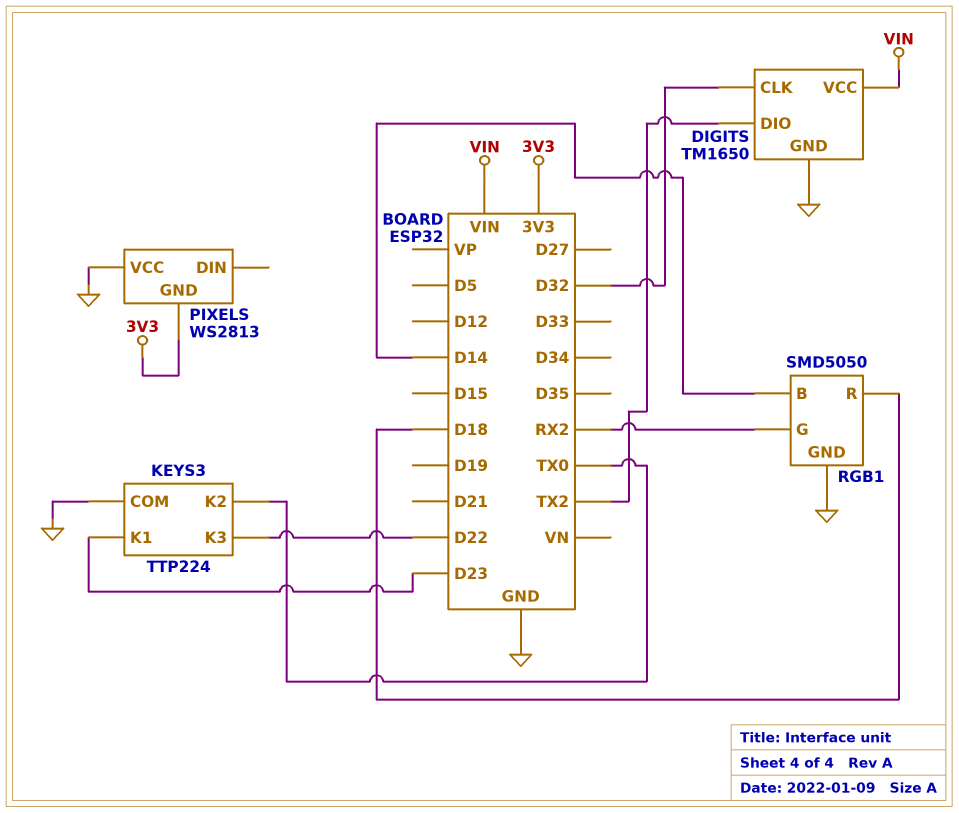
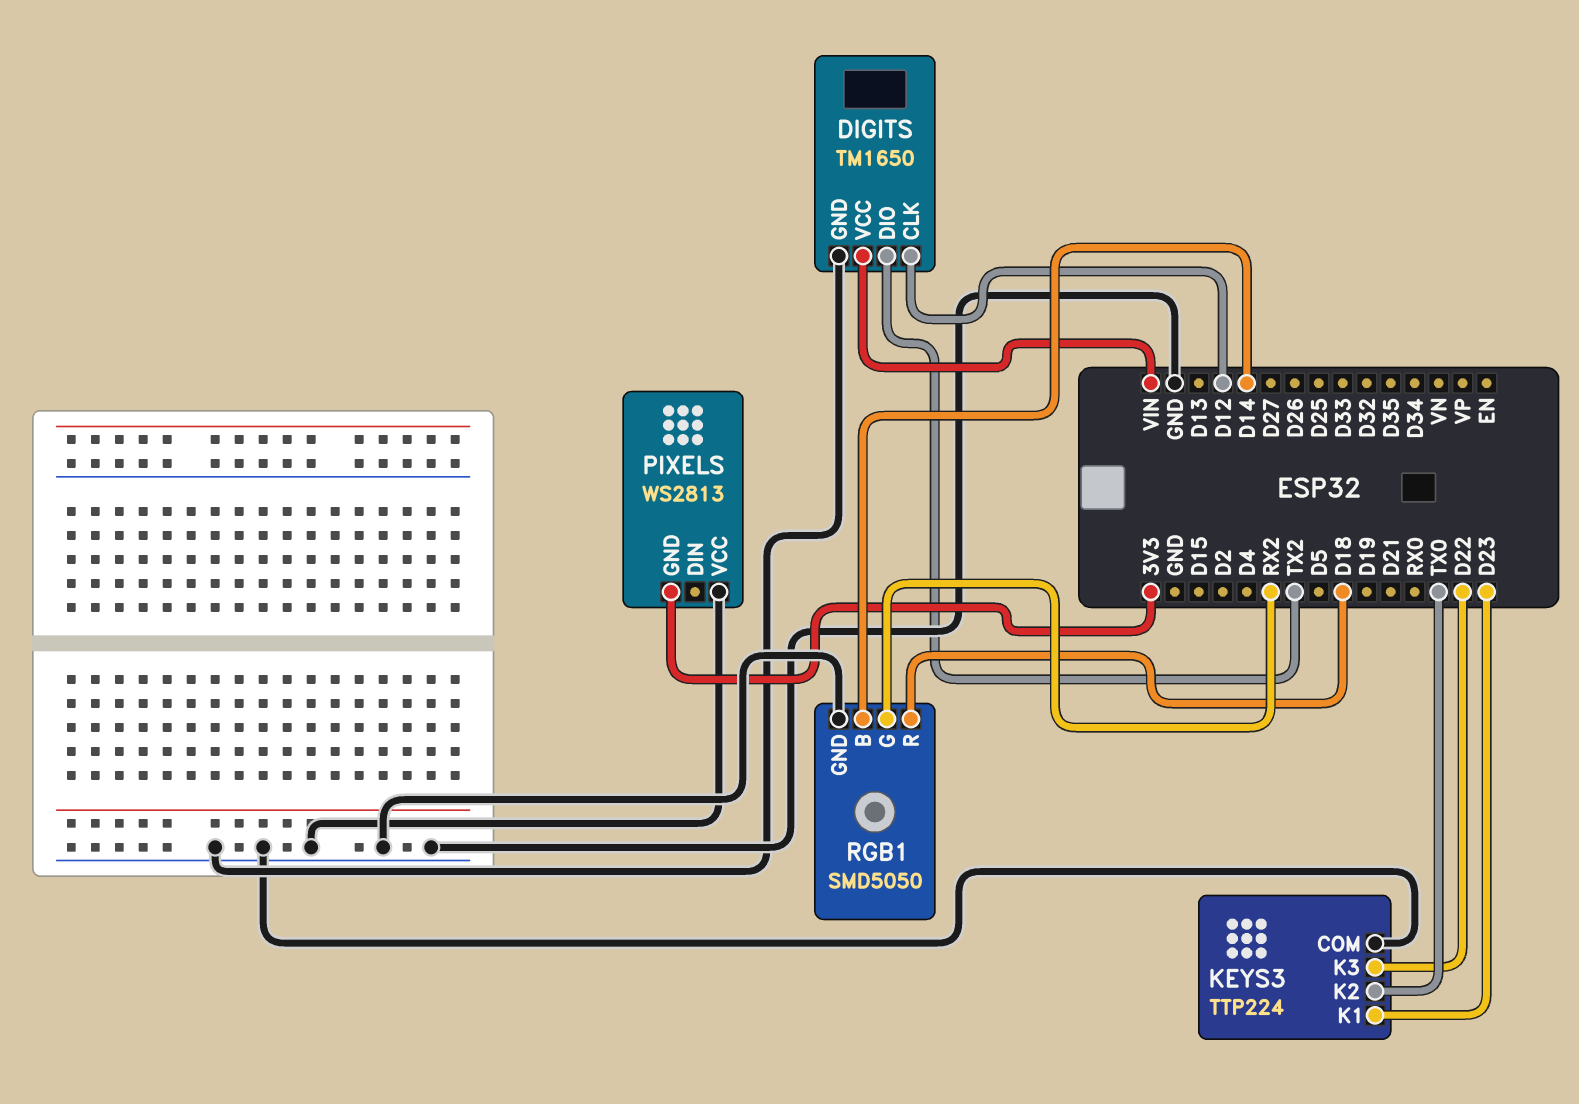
DIGITS pin CLK: D32 -> D12

